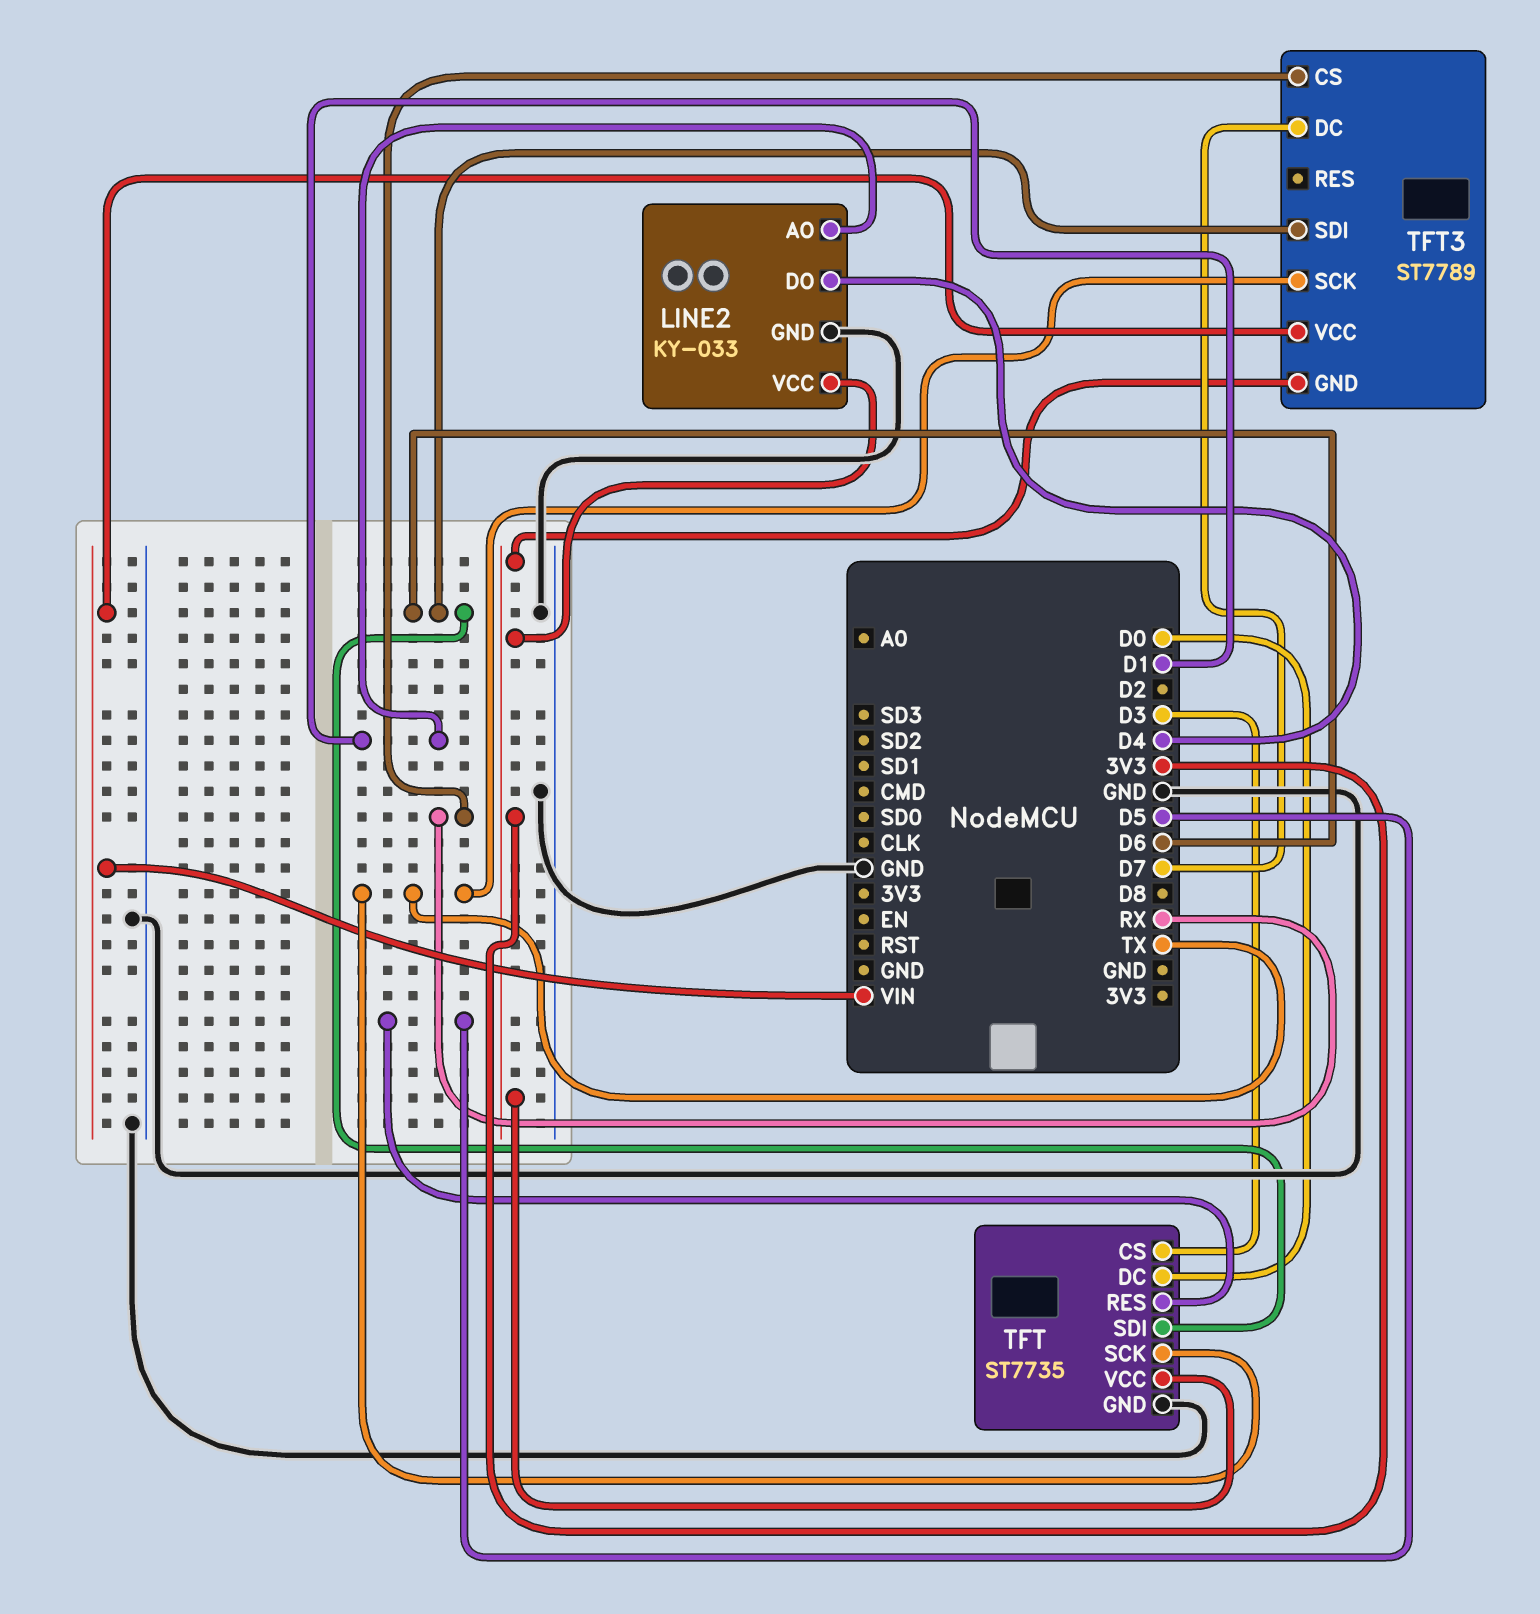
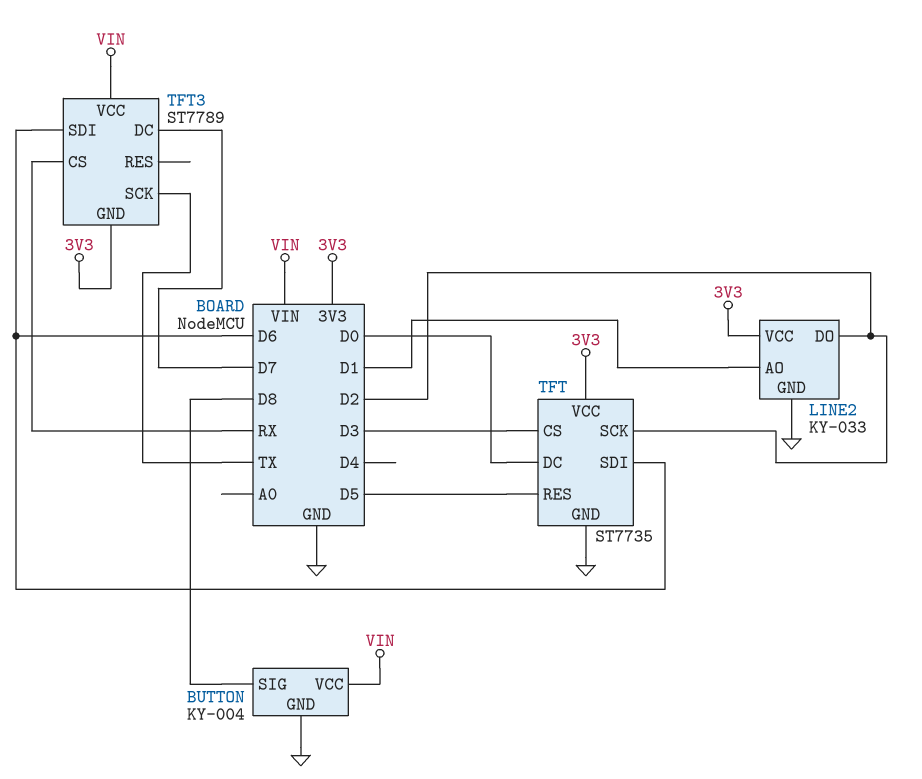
BUTTON: none -> KY-004
BUTTON pin GND: none -> GND
BUTTON pin SIG: none -> D8
BUTTON pin VCC: none -> VIN
LINE2 pin DO: D4 -> D2
TFT pin SCK: TX -> D2

